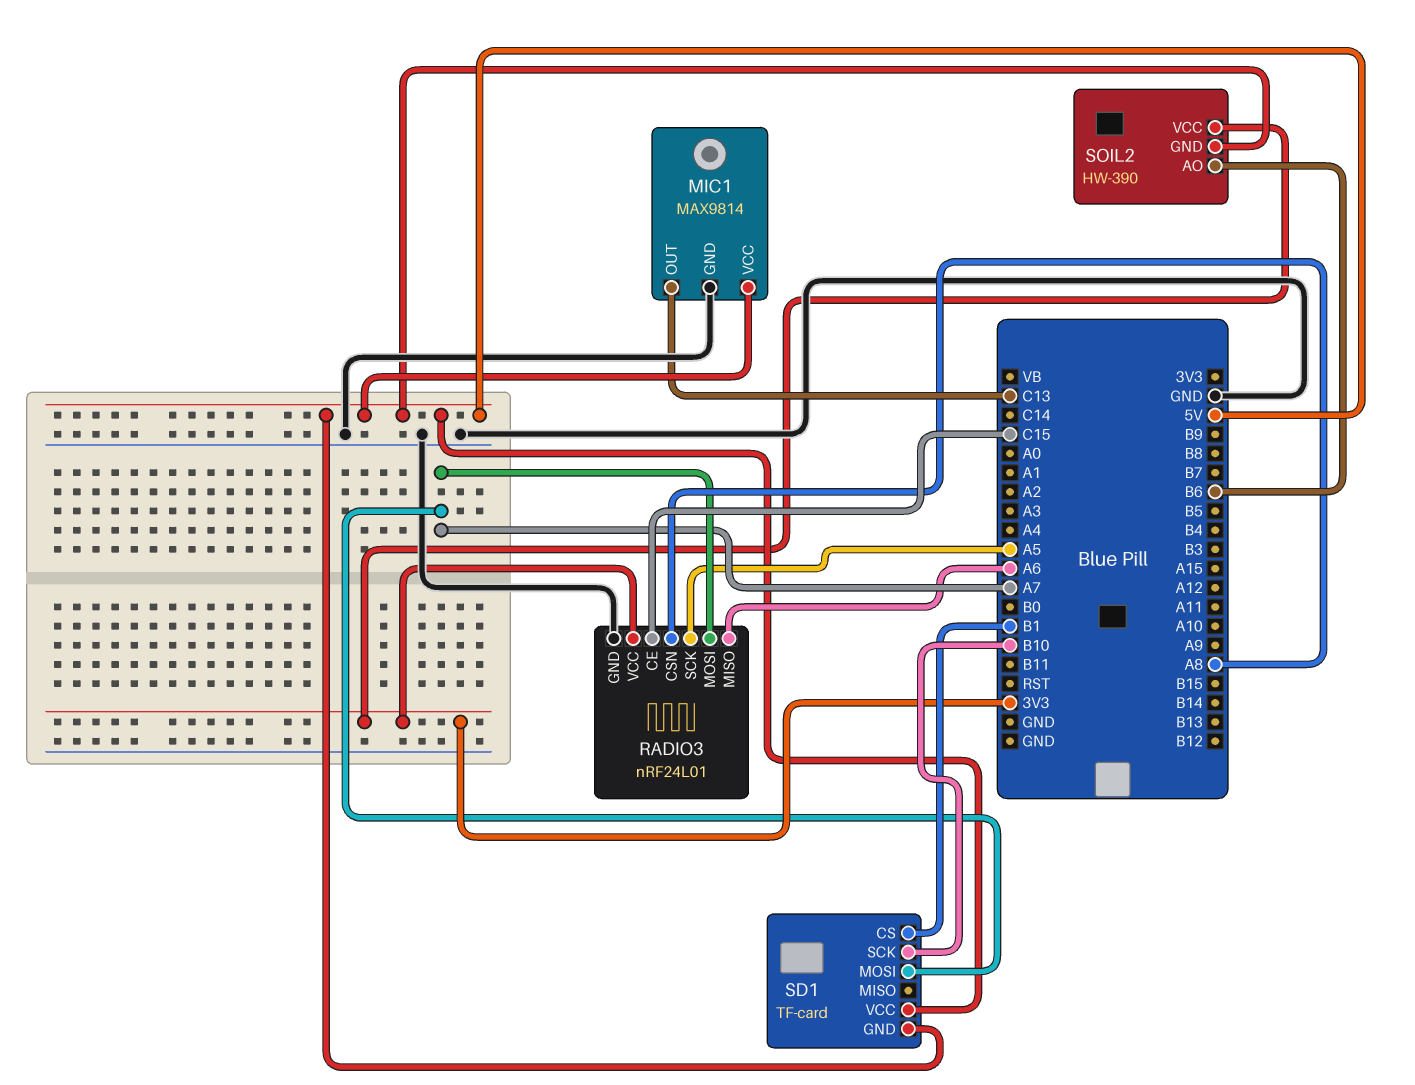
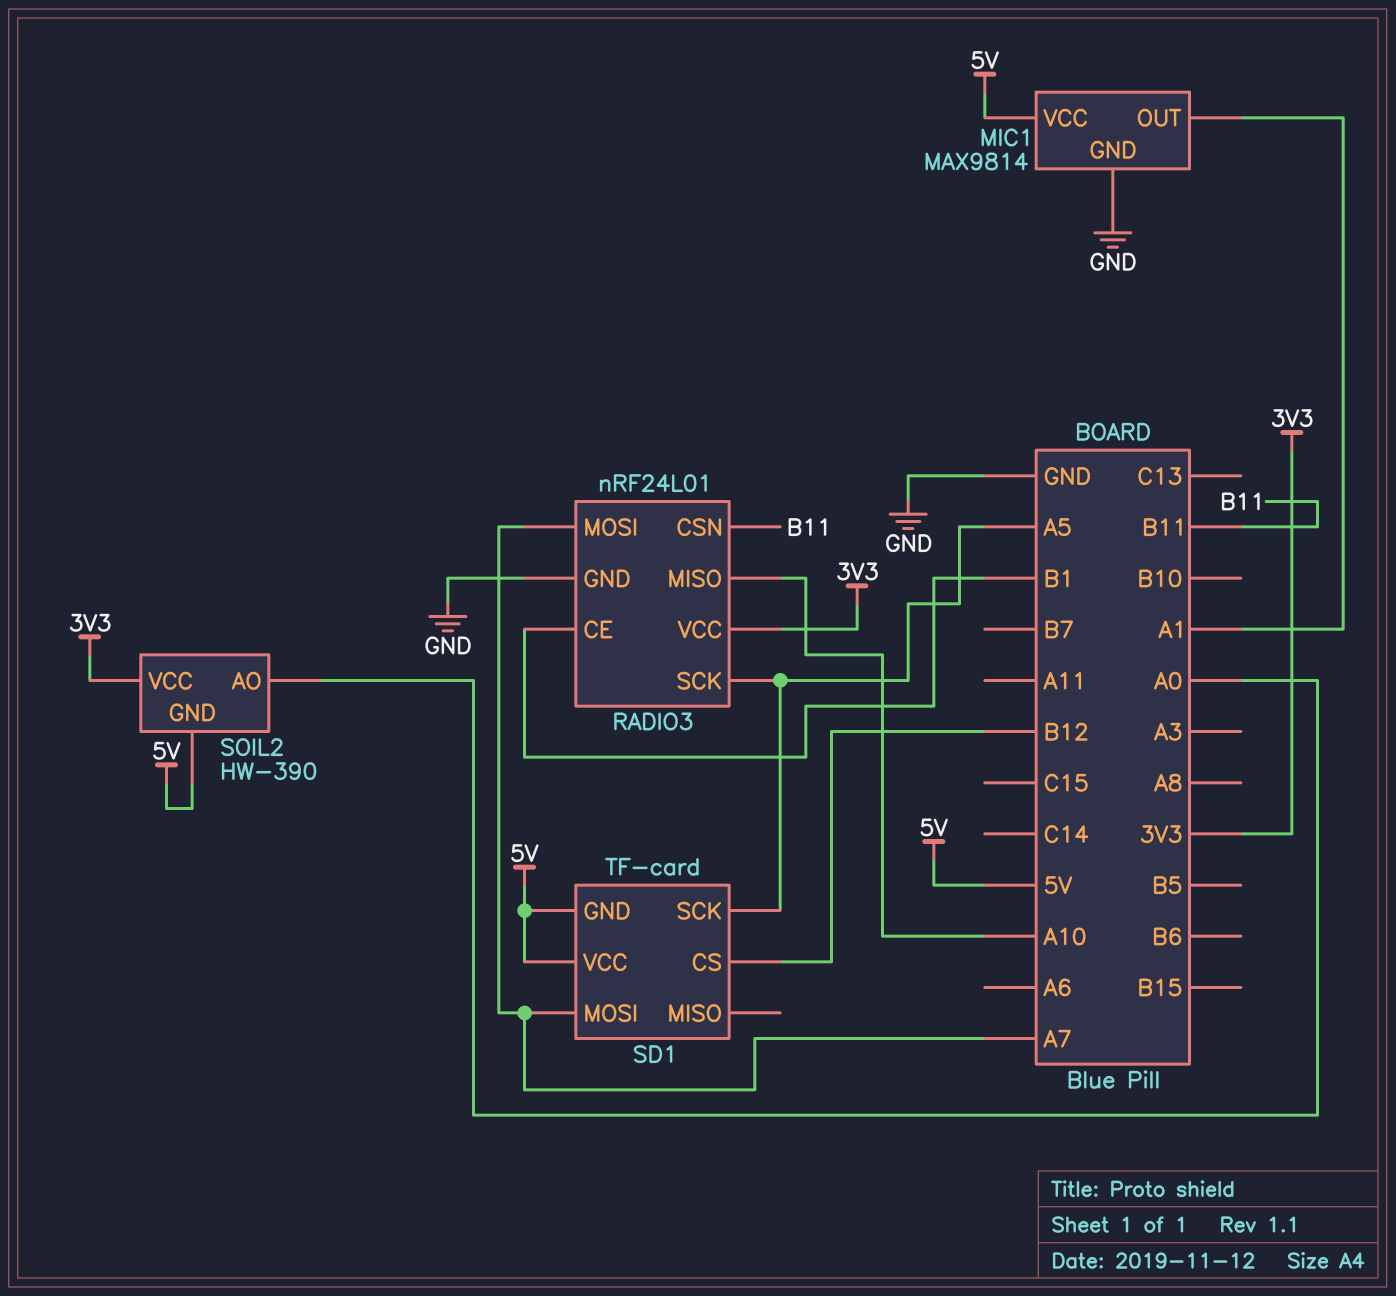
MIC1 pin OUT: C13 -> A1
RADIO3 pin CE: C15 -> B1
RADIO3 pin CSN: A8 -> B11
RADIO3 pin MISO: A6 -> A10
SD1 pin CS: B1 -> B12
SD1 pin SCK: B10 -> A5
SOIL2 pin AO: B6 -> A0

